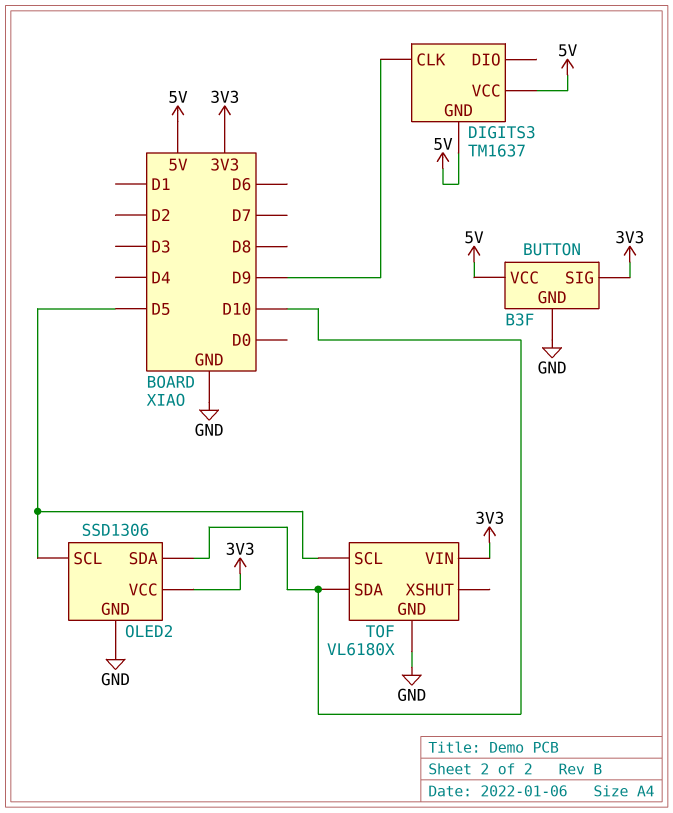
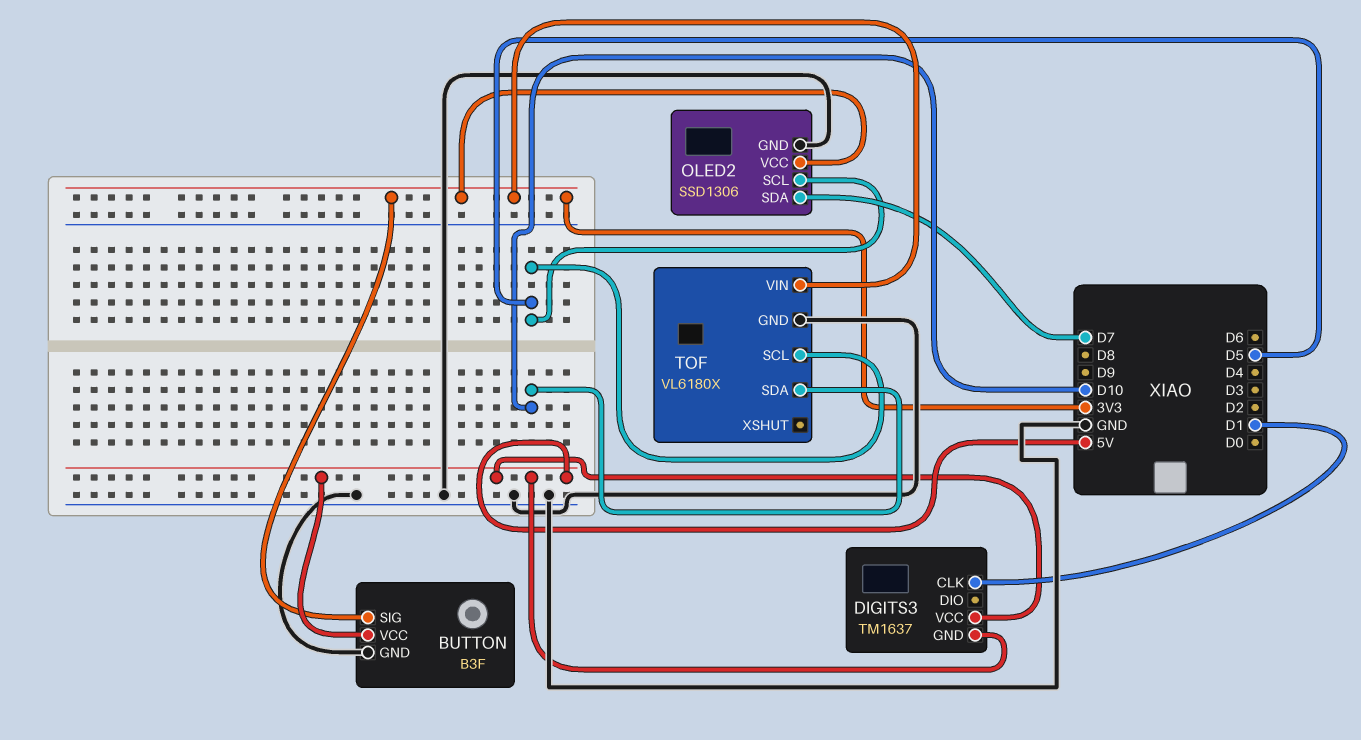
DIGITS3 pin CLK: D9 -> D1
OLED2 pin SDA: D10 -> D7

